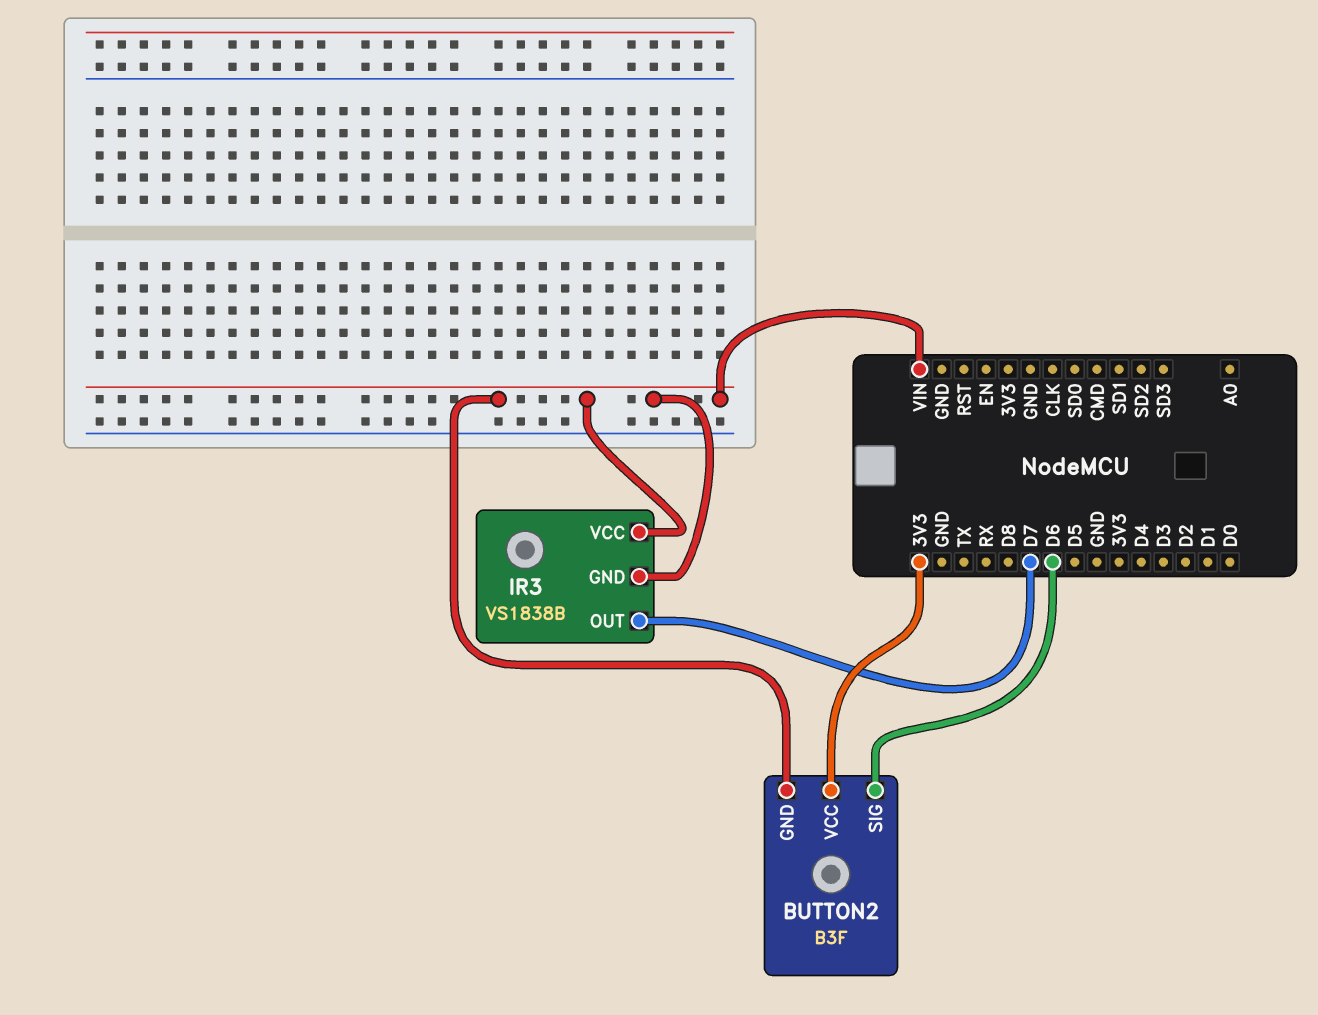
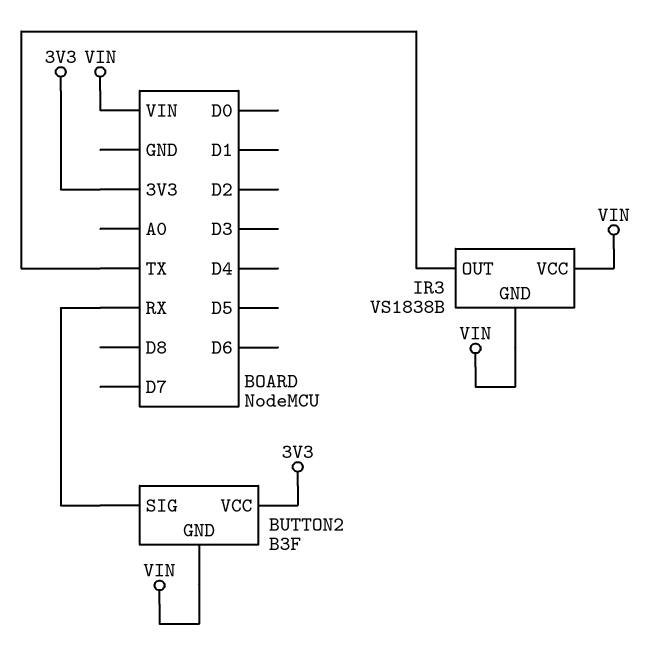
BUTTON2 pin SIG: D6 -> RX
IR3 pin OUT: D7 -> TX

